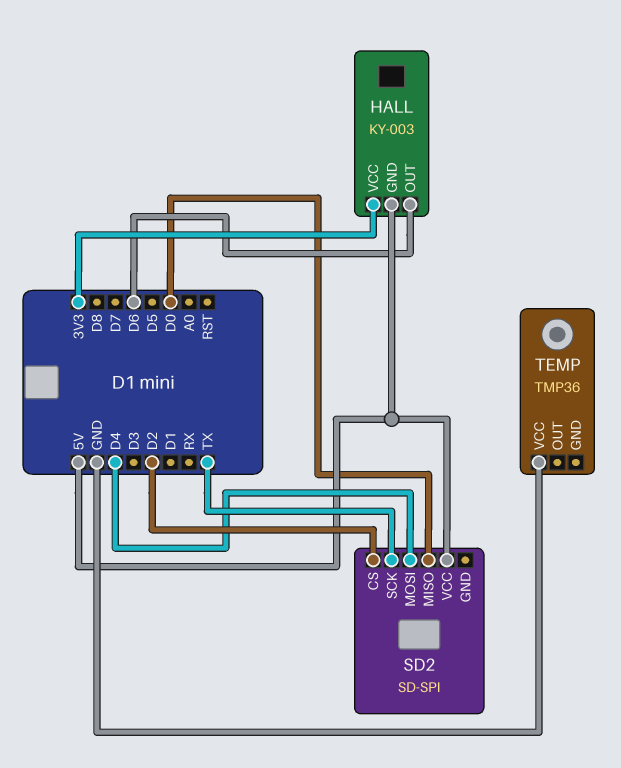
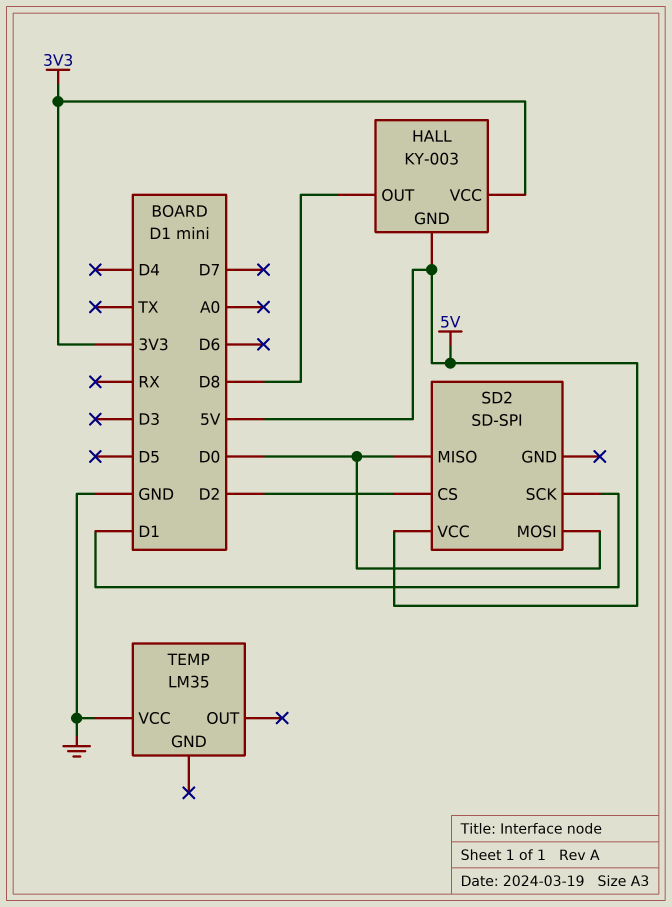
HALL pin OUT: D6 -> D8
SD2 pin MOSI: D4 -> D0
SD2 pin SCK: TX -> D1
TEMP: TMP36 -> LM35

